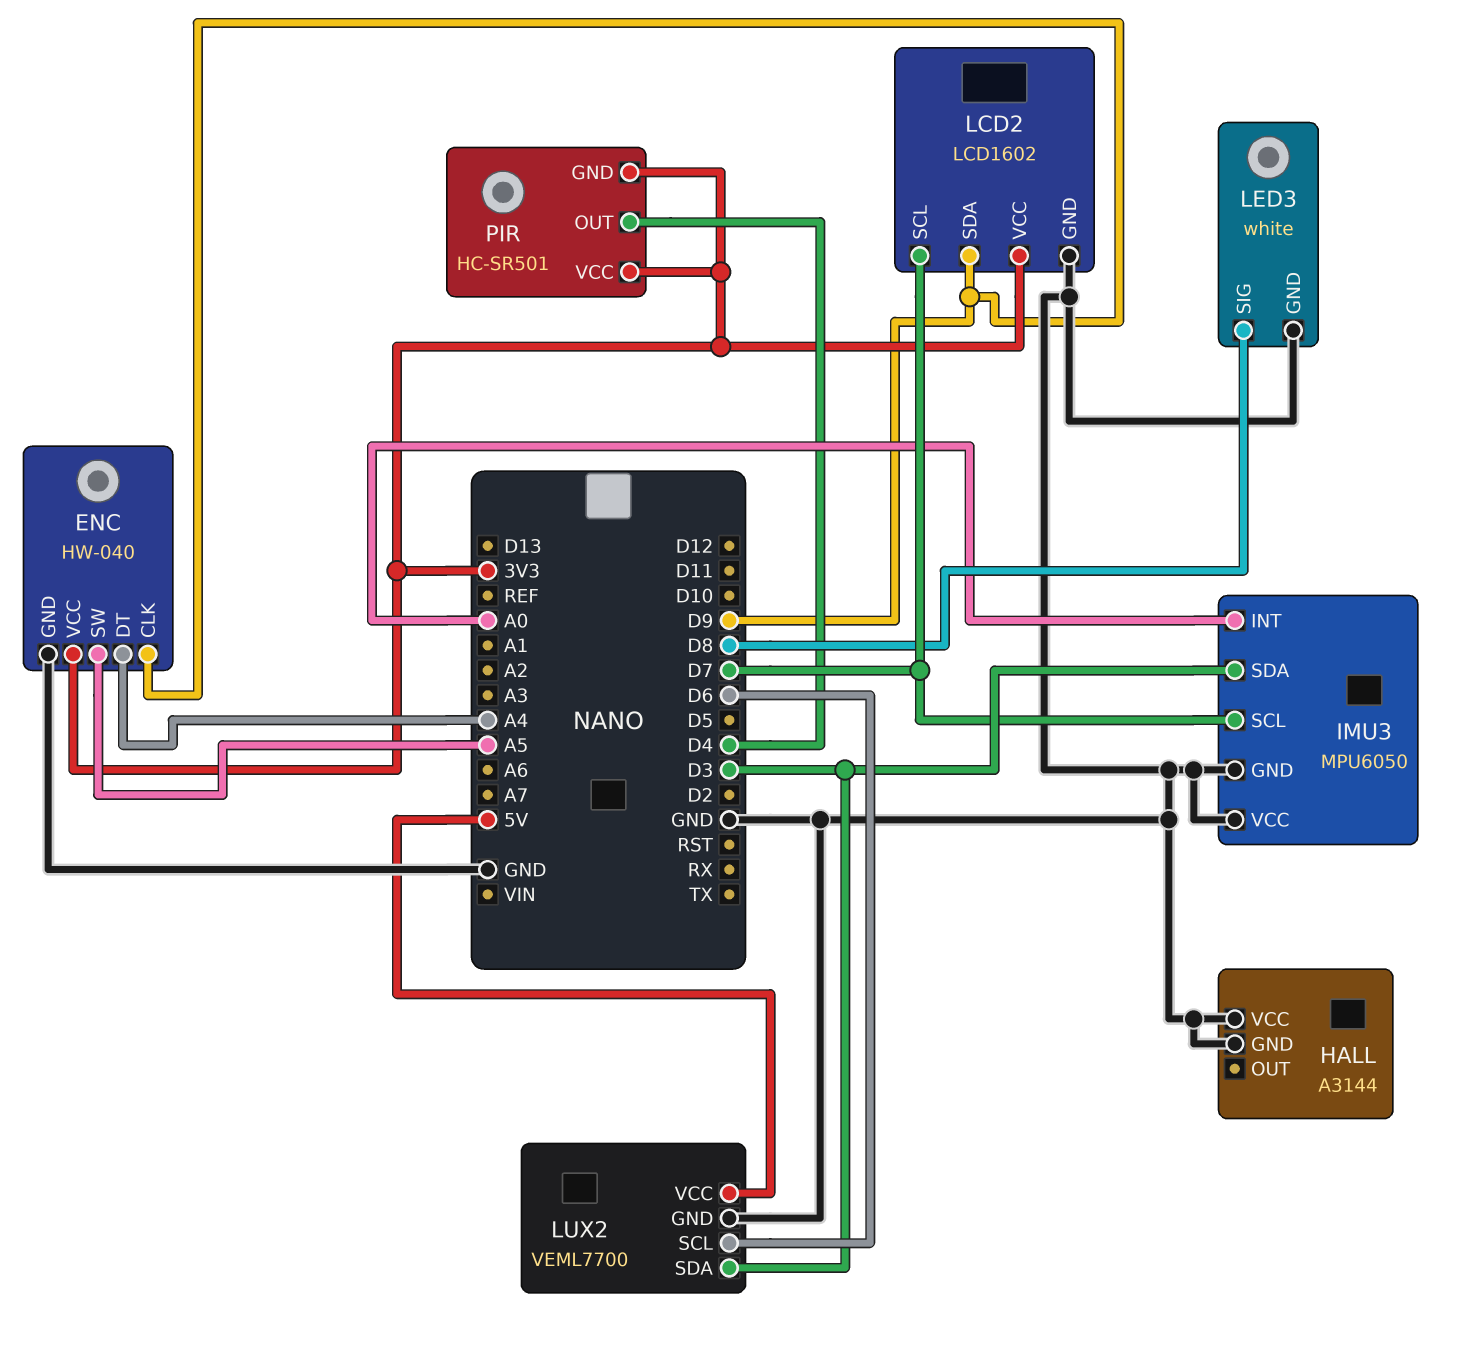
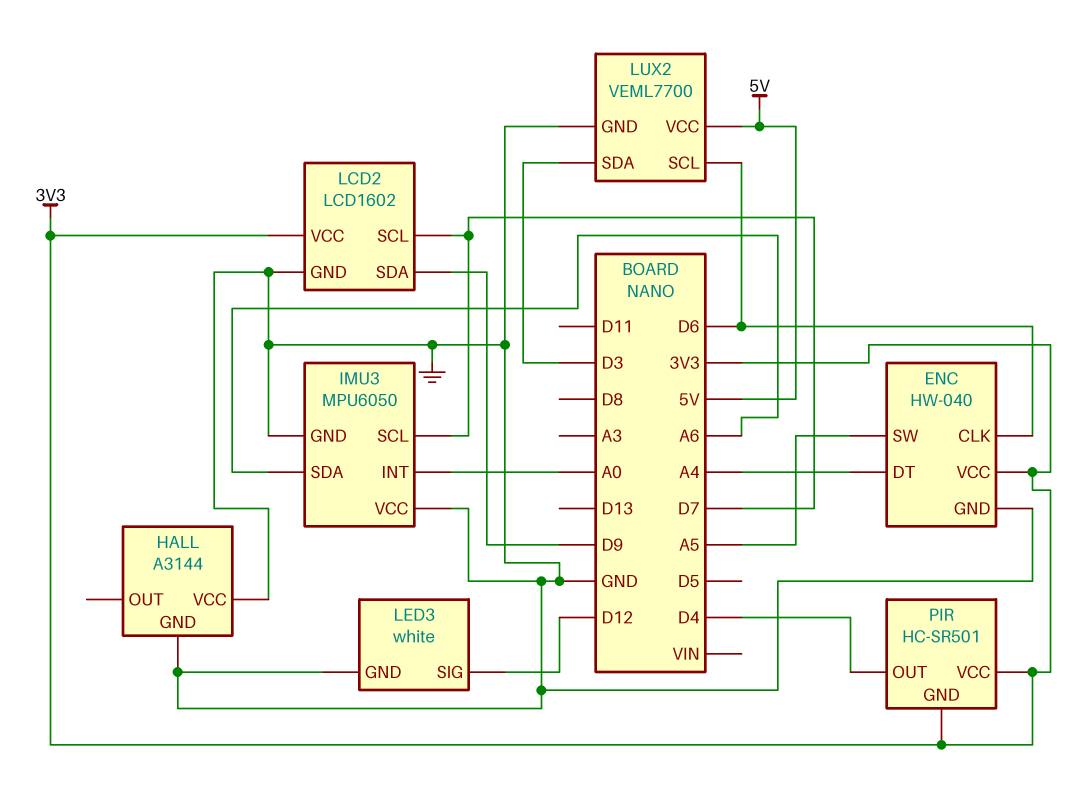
ENC pin CLK: D9 -> D6
IMU3 pin SDA: D3 -> A6
LED3 pin SIG: D8 -> D12

